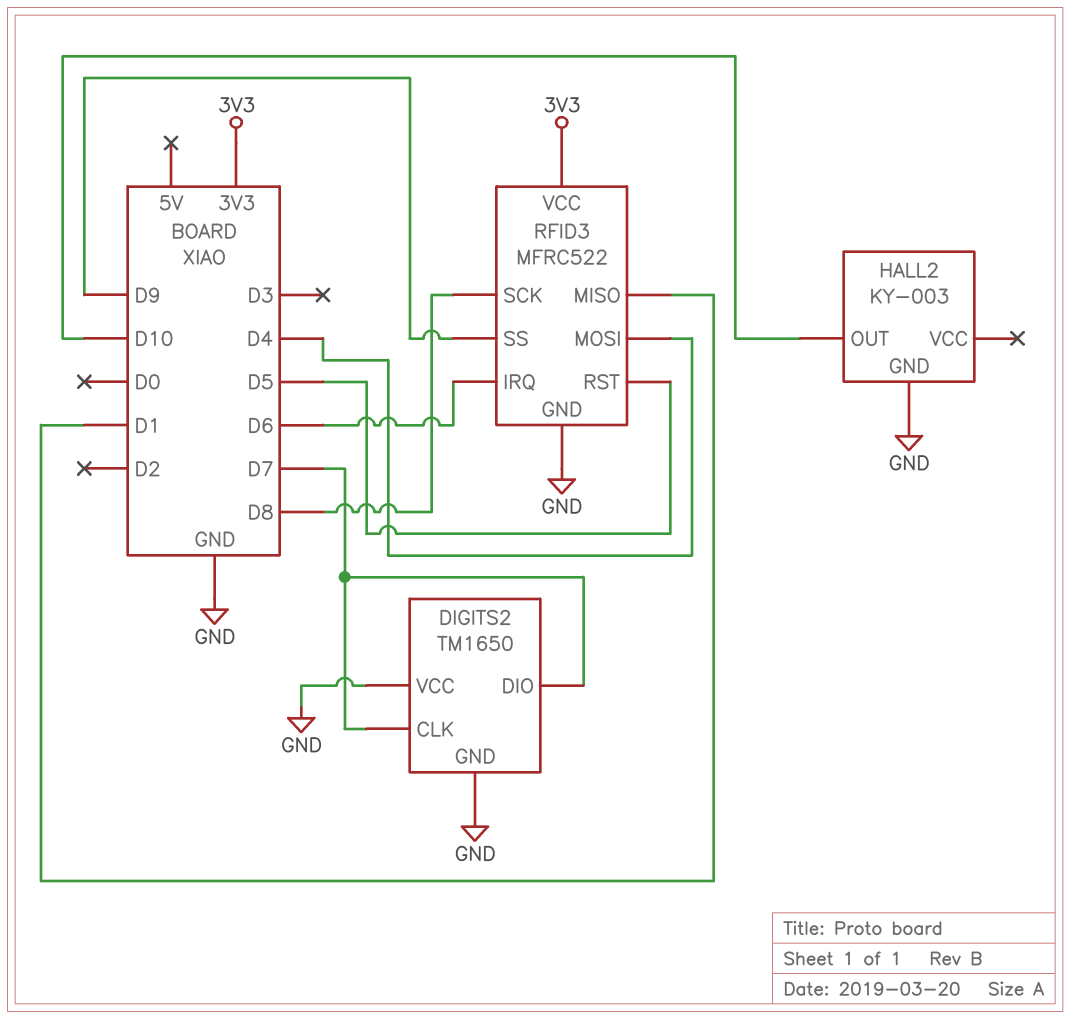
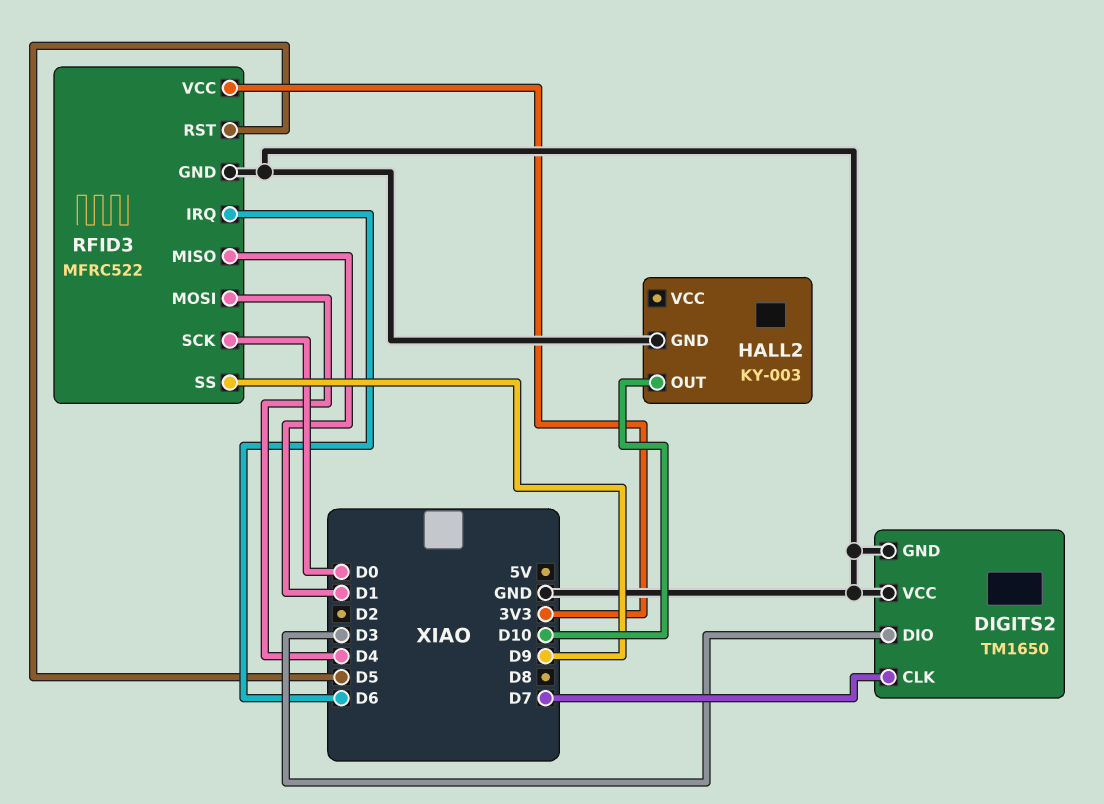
DIGITS2 pin DIO: D7 -> D3
RFID3 pin SCK: D8 -> D0

